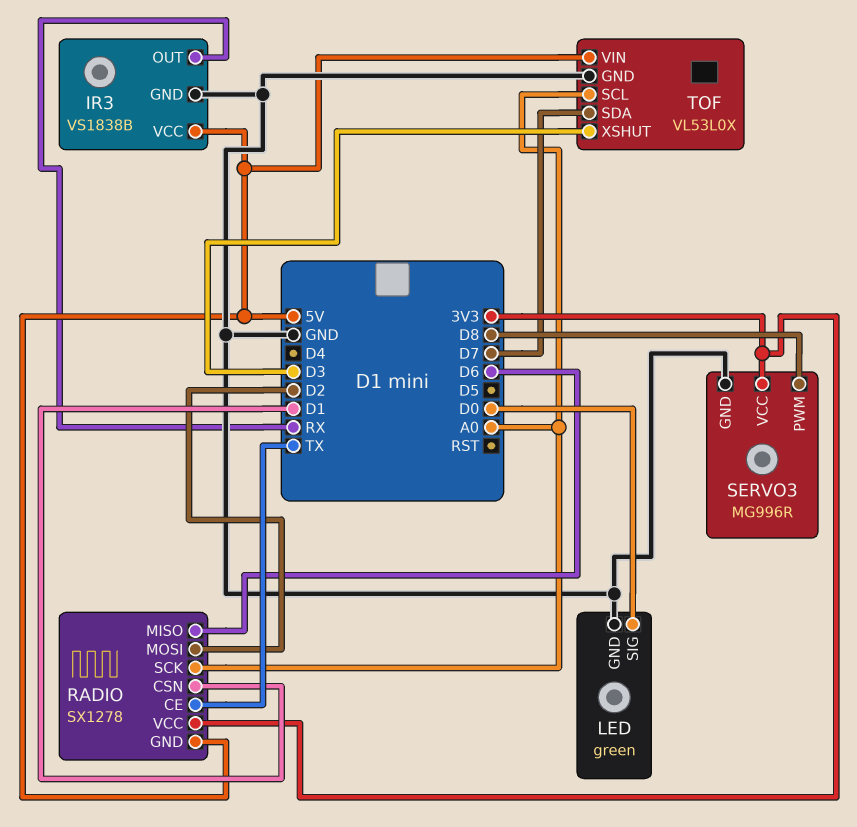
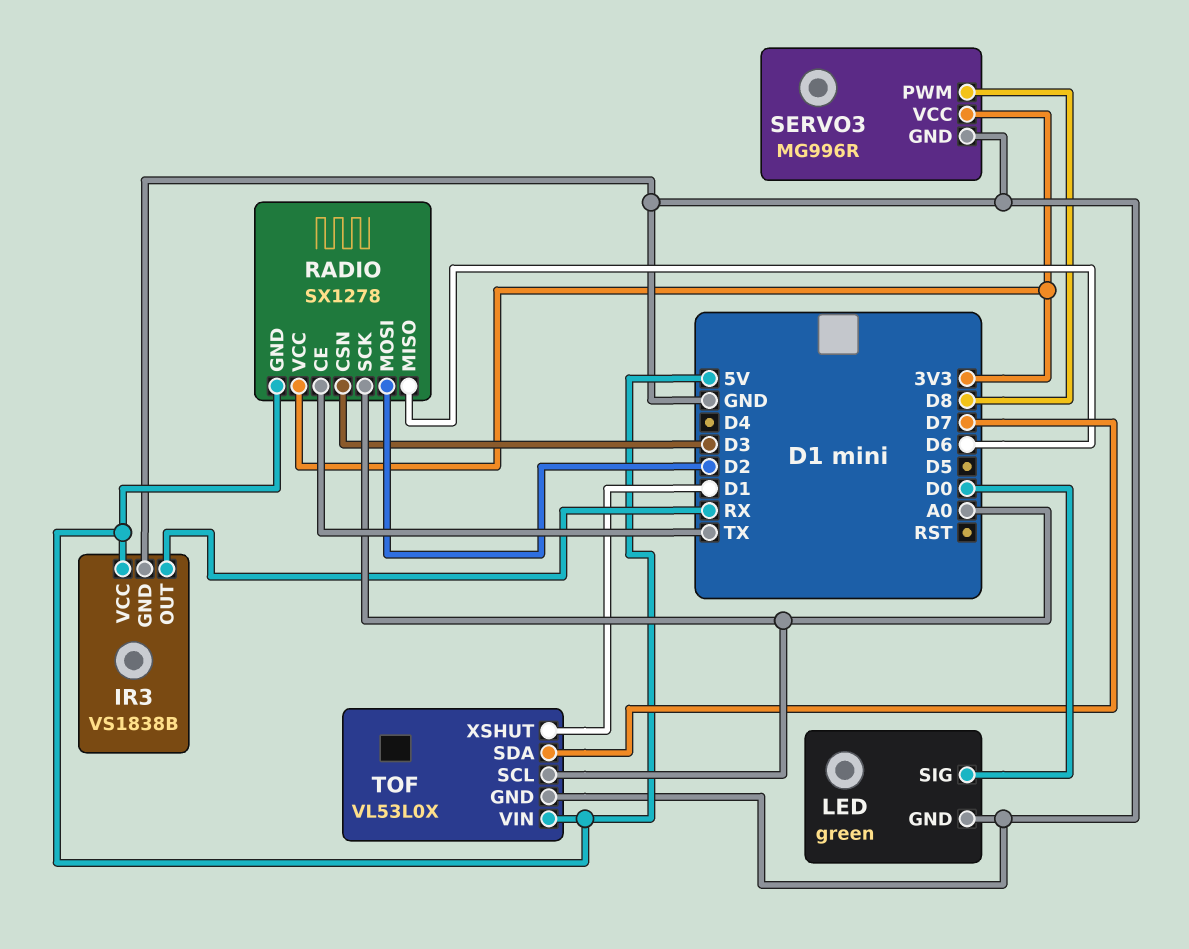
RADIO pin CSN: D1 -> D3
TOF pin XSHUT: D3 -> D1

